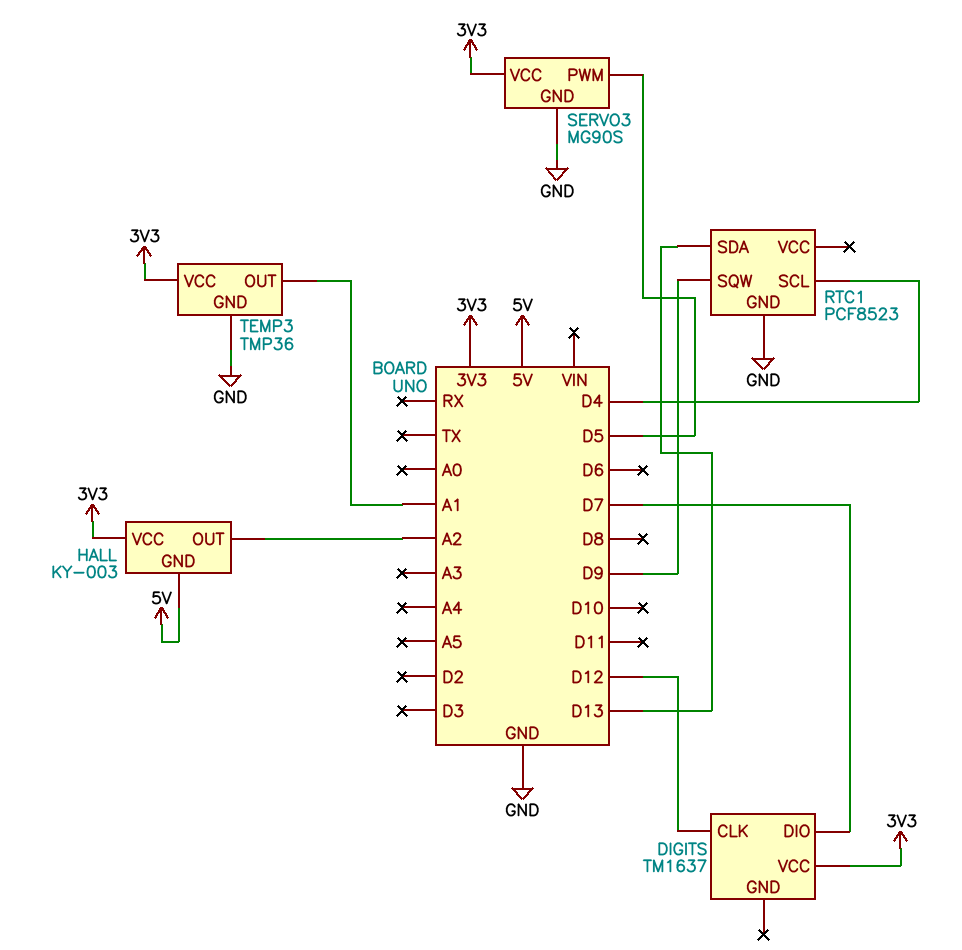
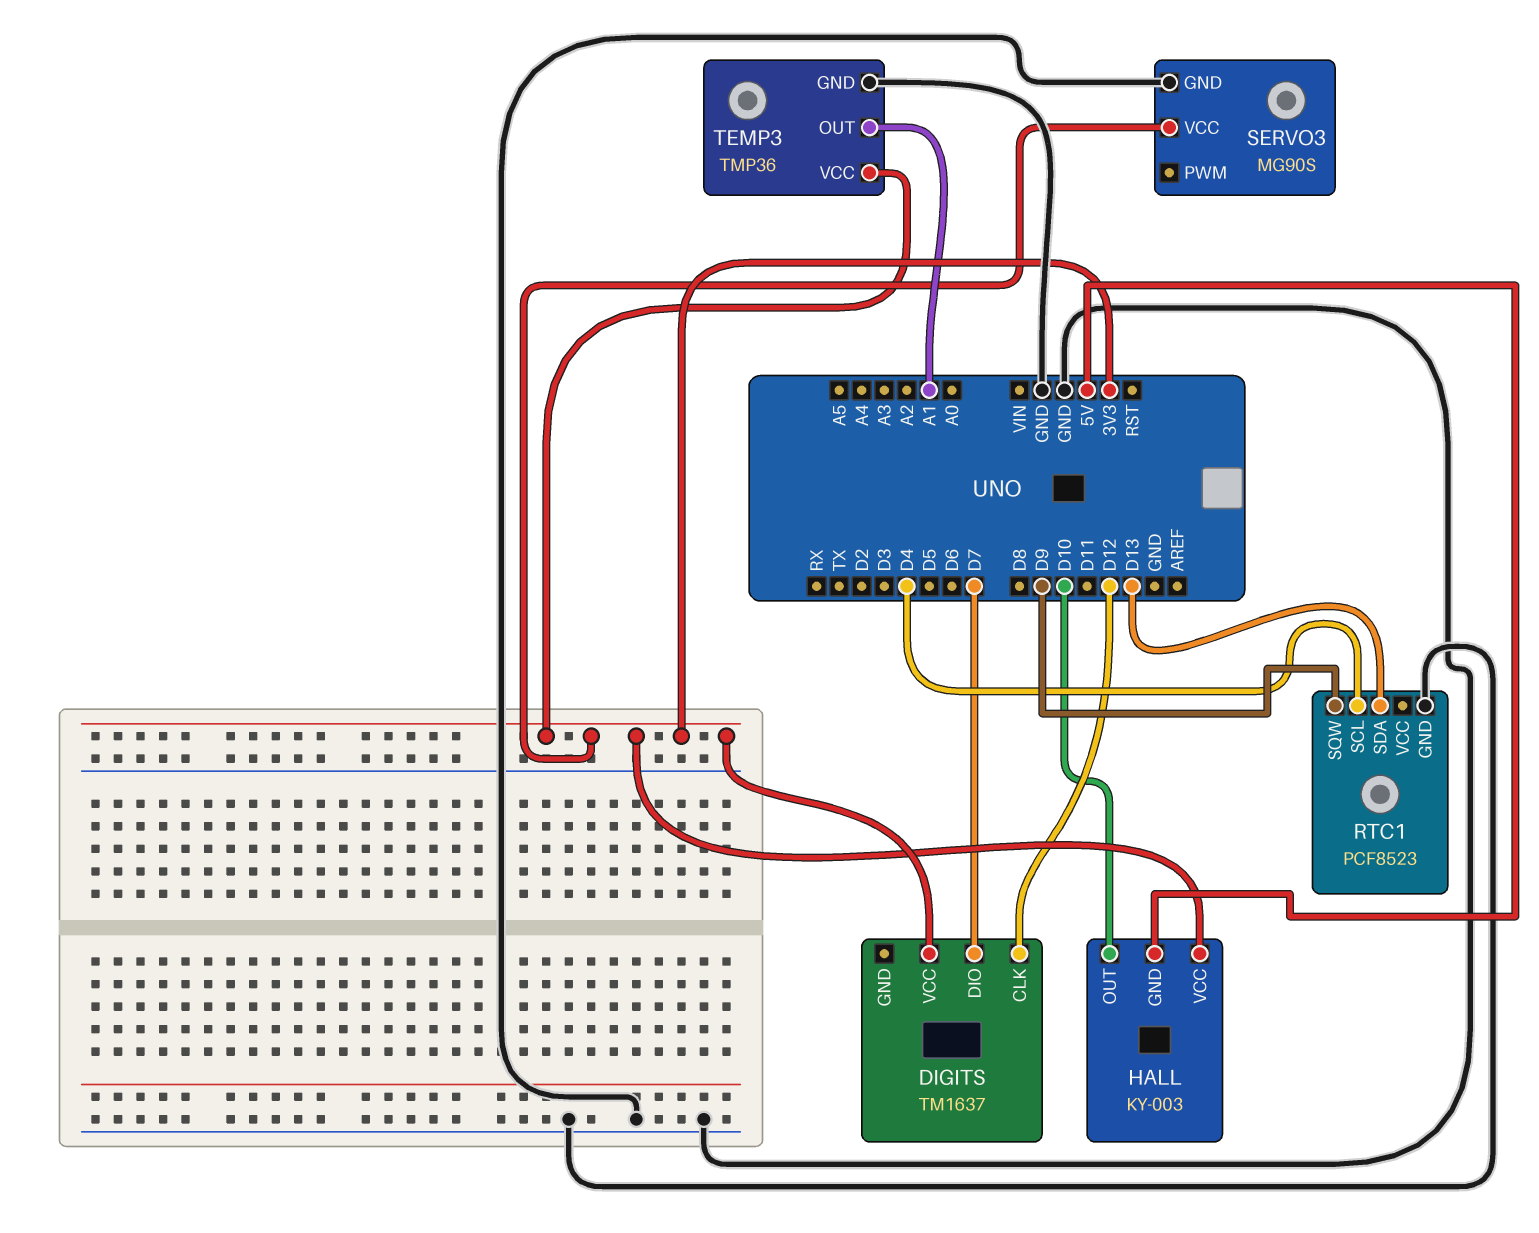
HALL pin OUT: A2 -> D10
SERVO3 pin PWM: D5 -> none

